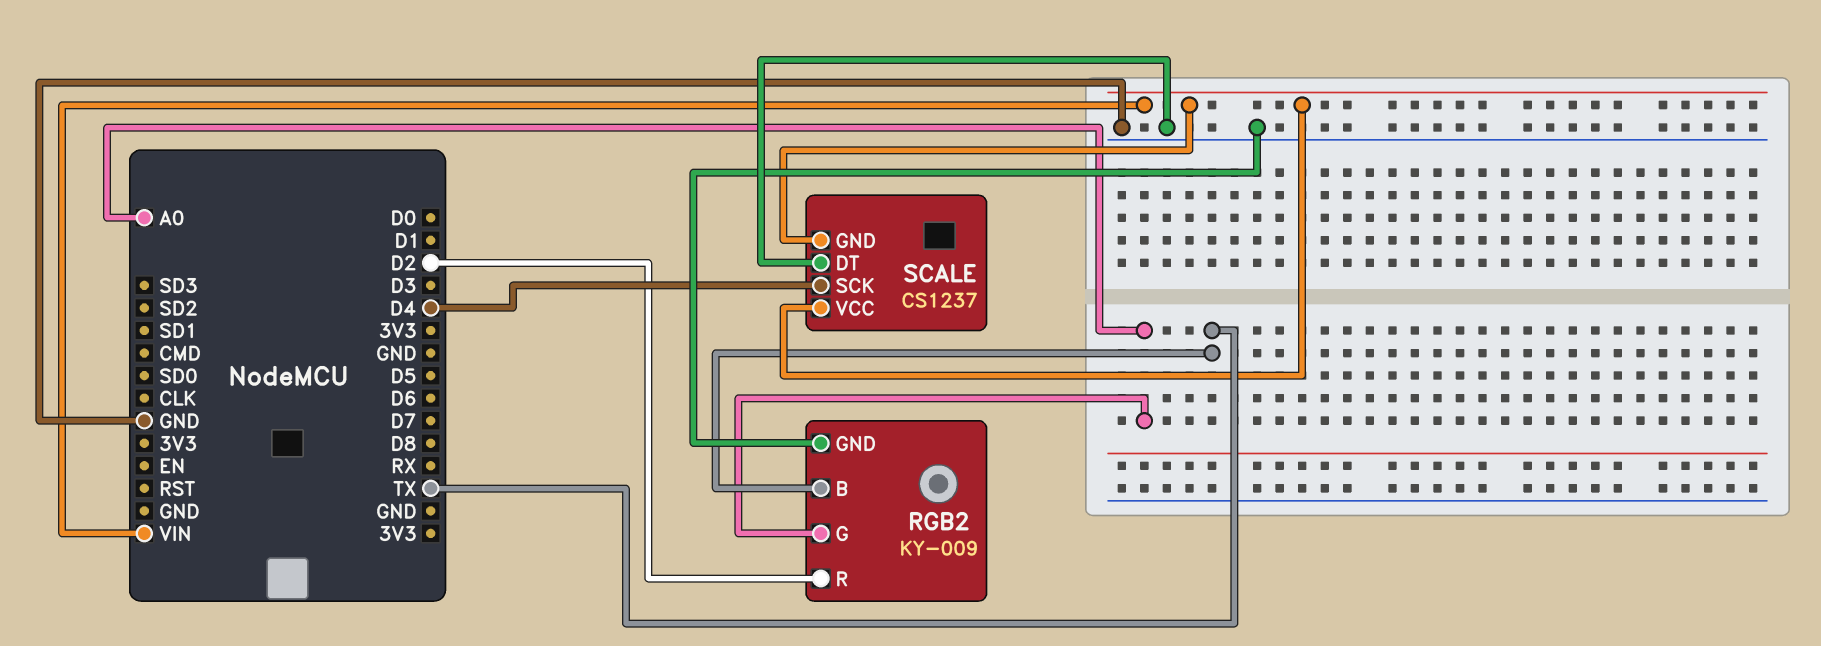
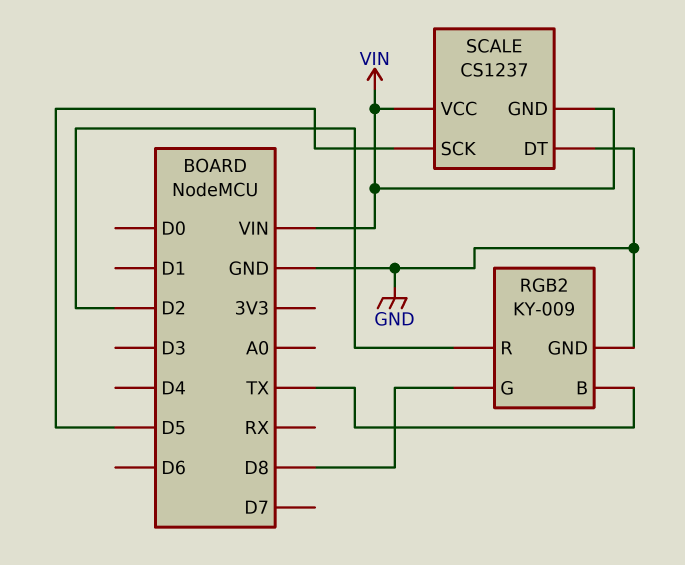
RGB2 pin G: A0 -> D8
SCALE pin SCK: D4 -> D5

